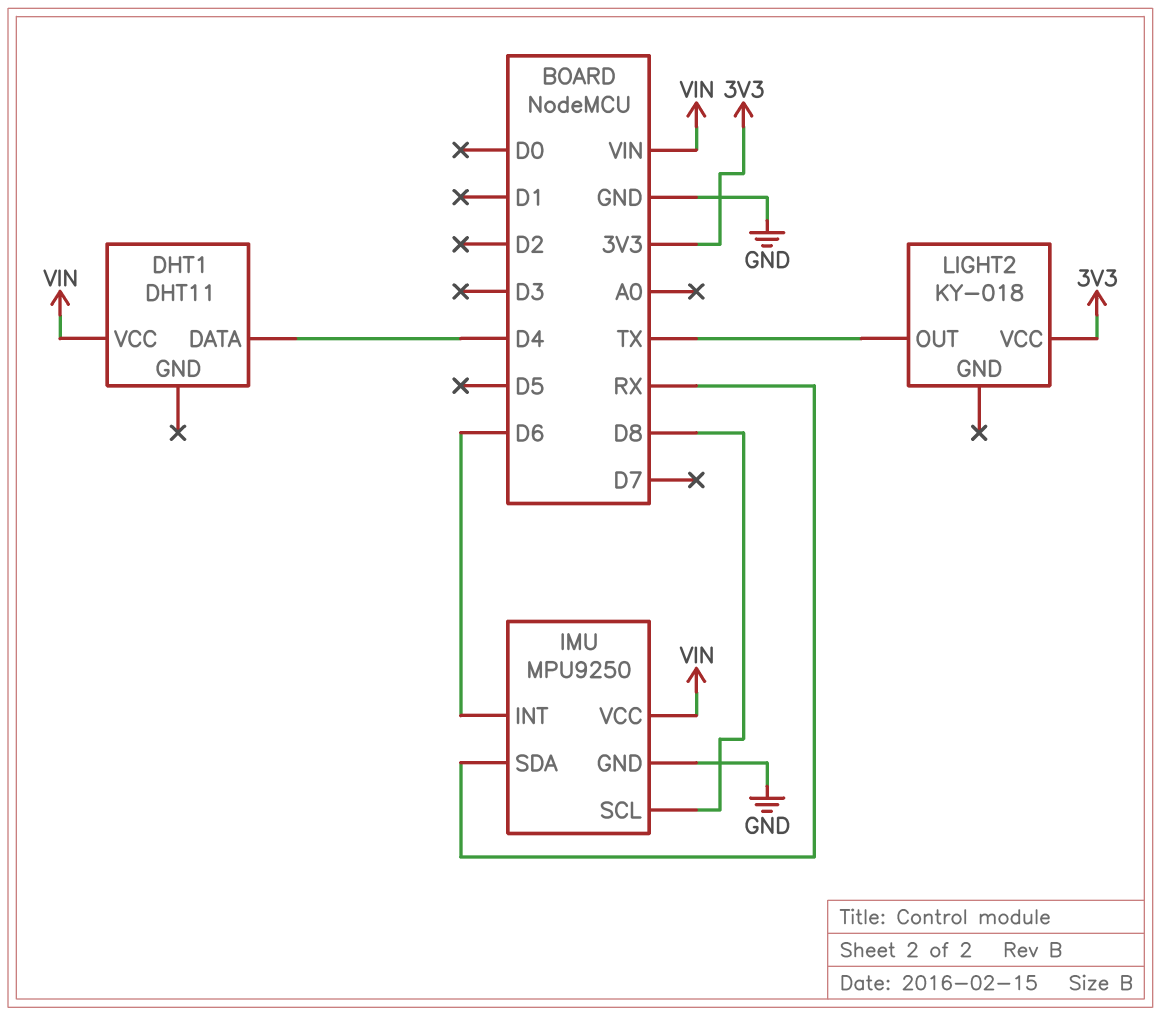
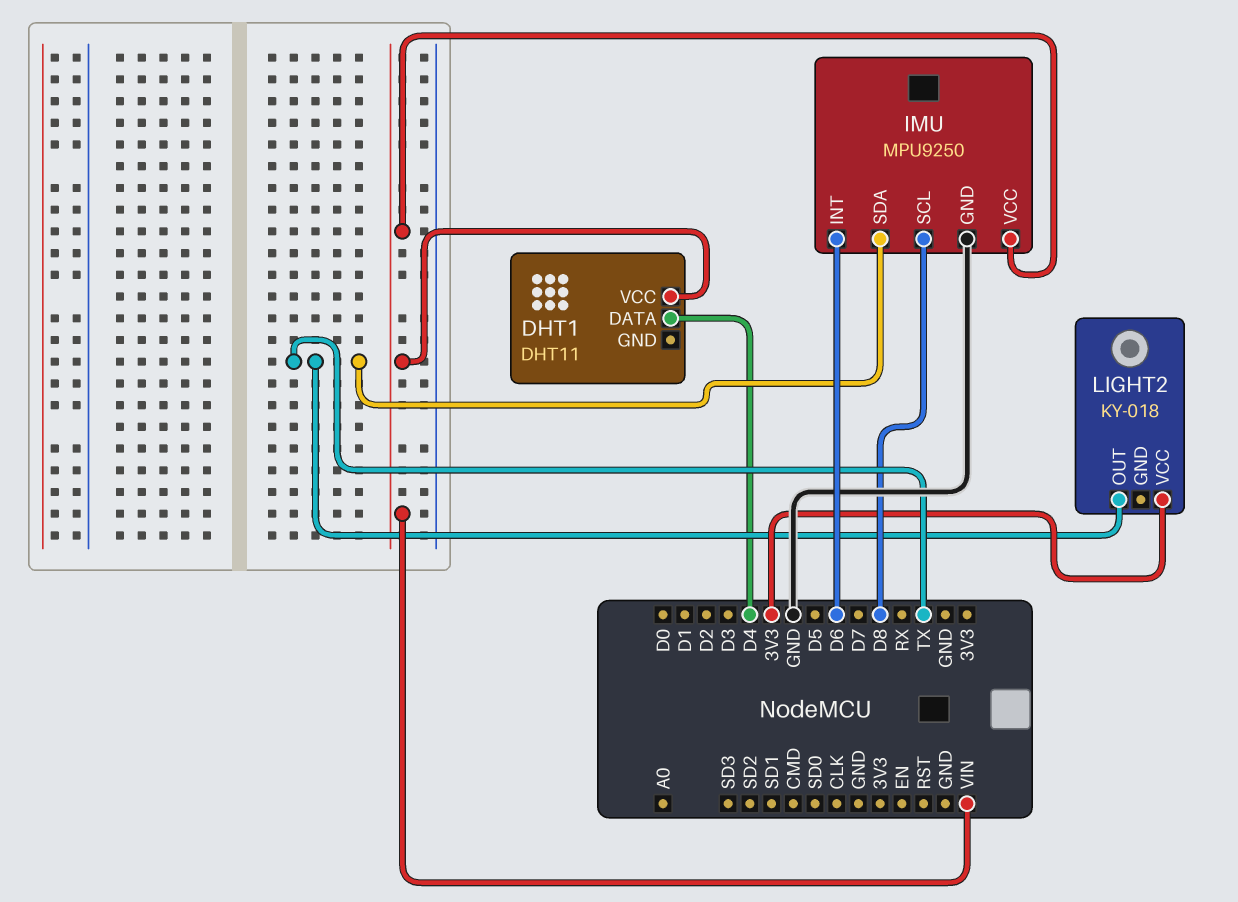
IMU pin SDA: RX -> TX

